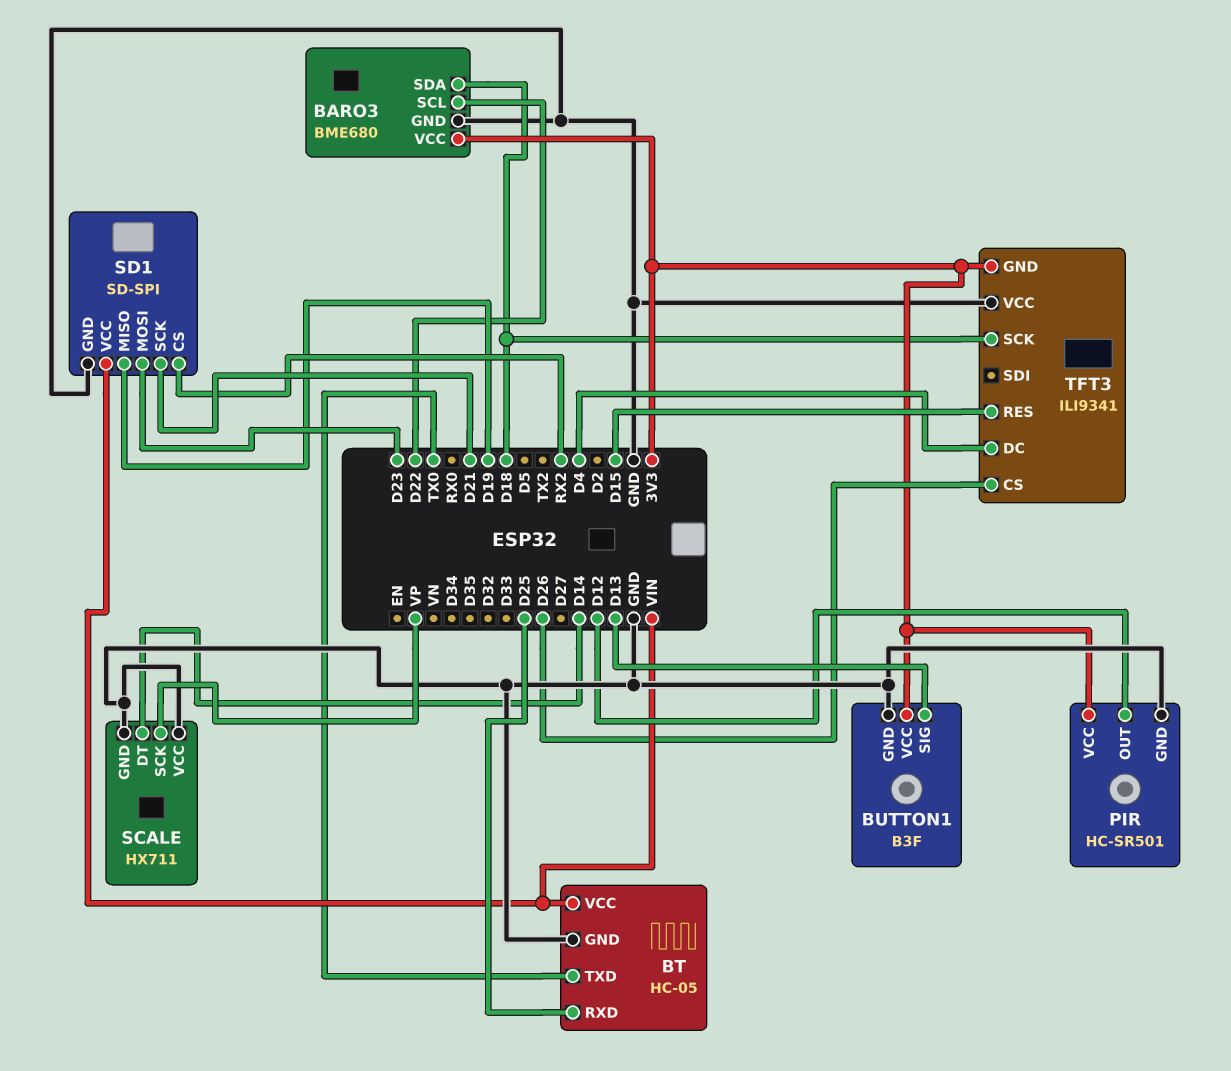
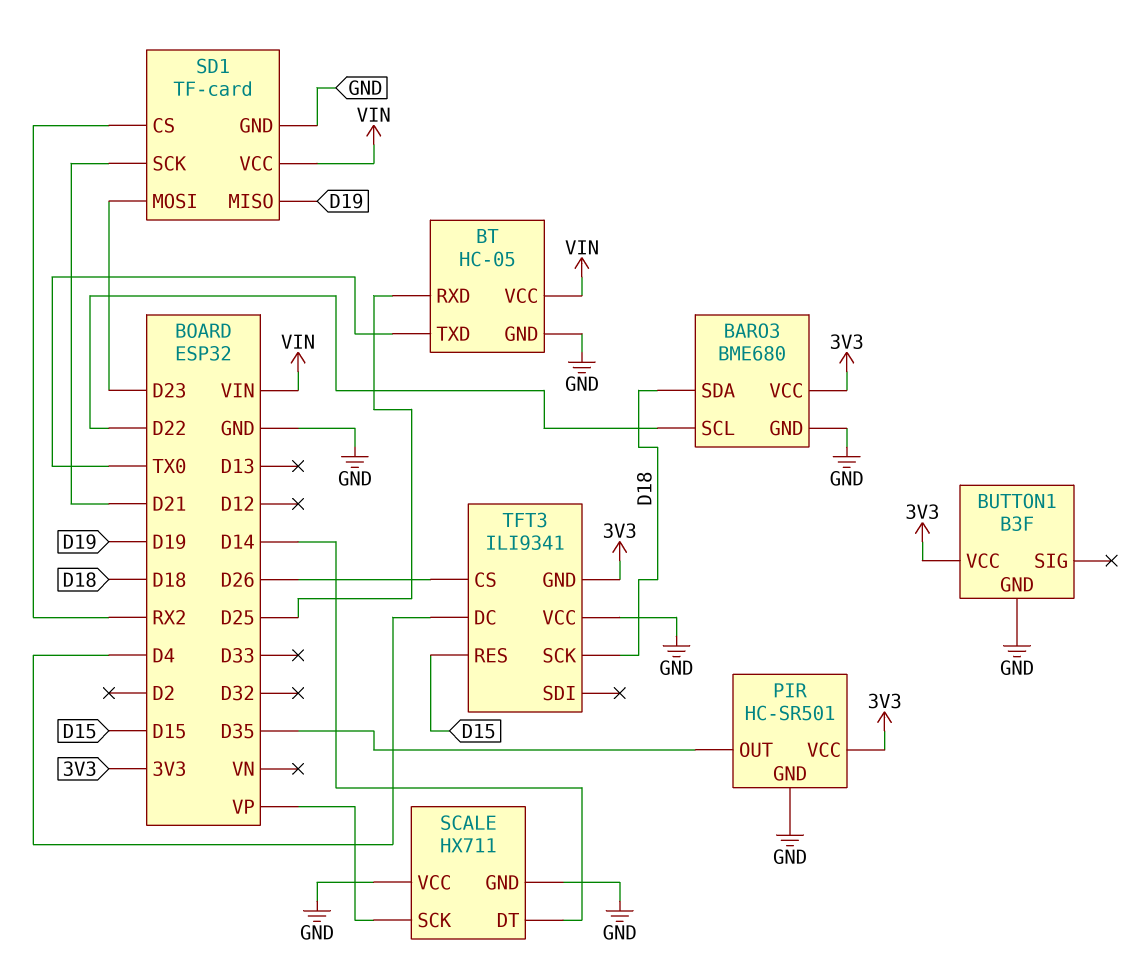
BUTTON1 pin SIG: D13 -> none
PIR pin OUT: D12 -> D35
SD1: SD-SPI -> TF-card

